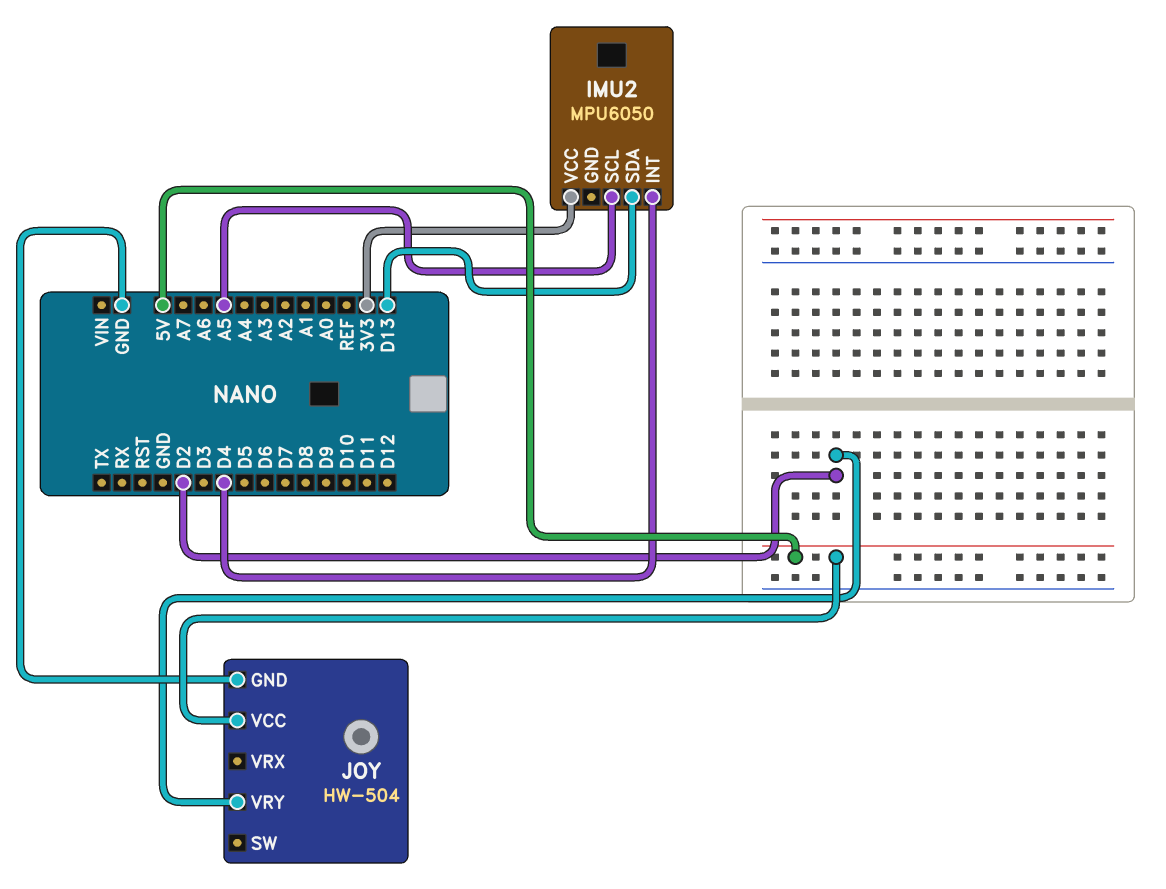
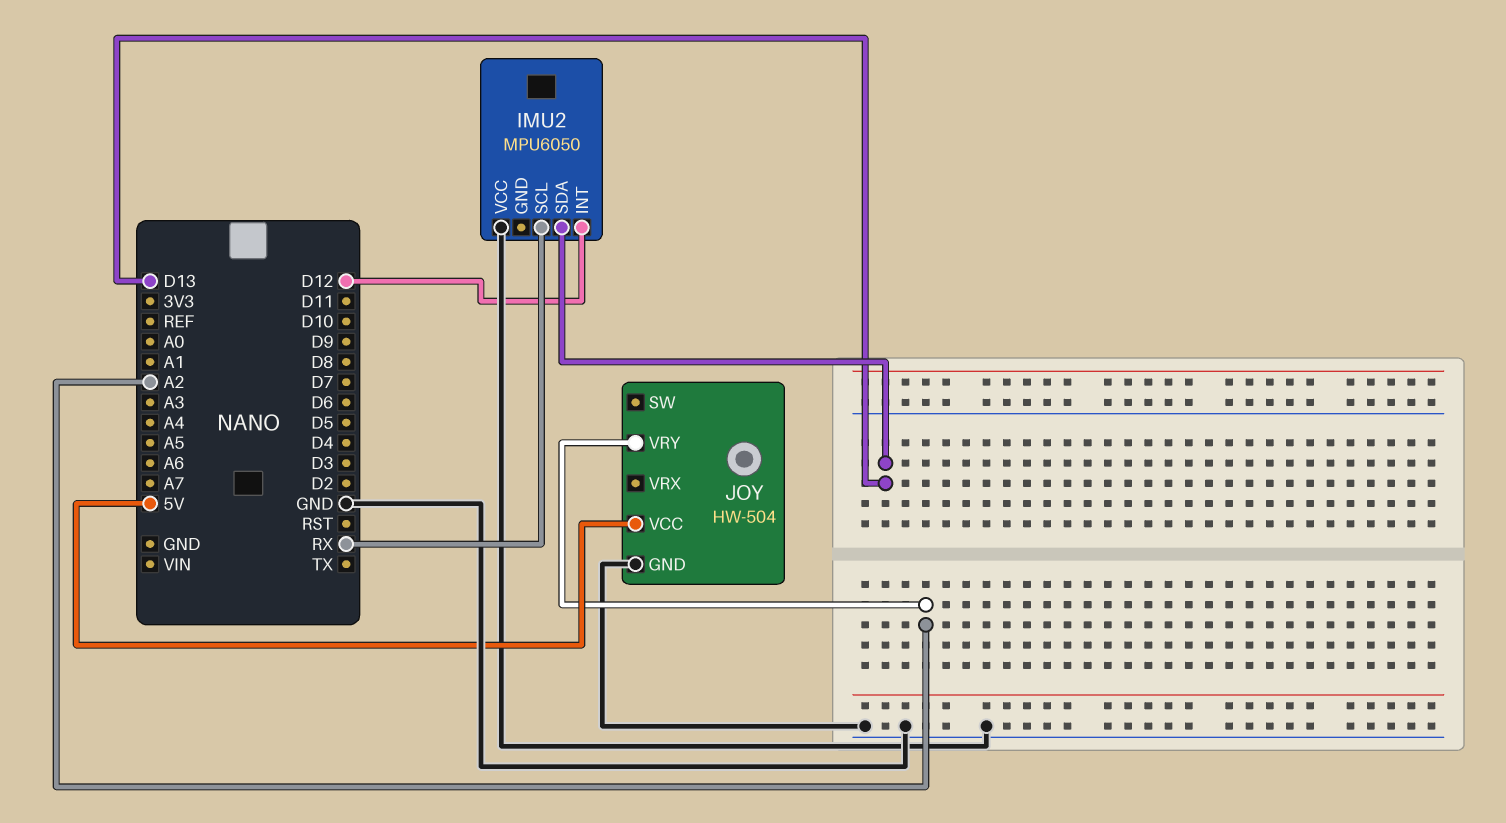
IMU2 pin INT: D4 -> D12
IMU2 pin SCL: A5 -> RX
IMU2 pin VCC: 3V3 -> GND
JOY pin VRY: D2 -> A2

